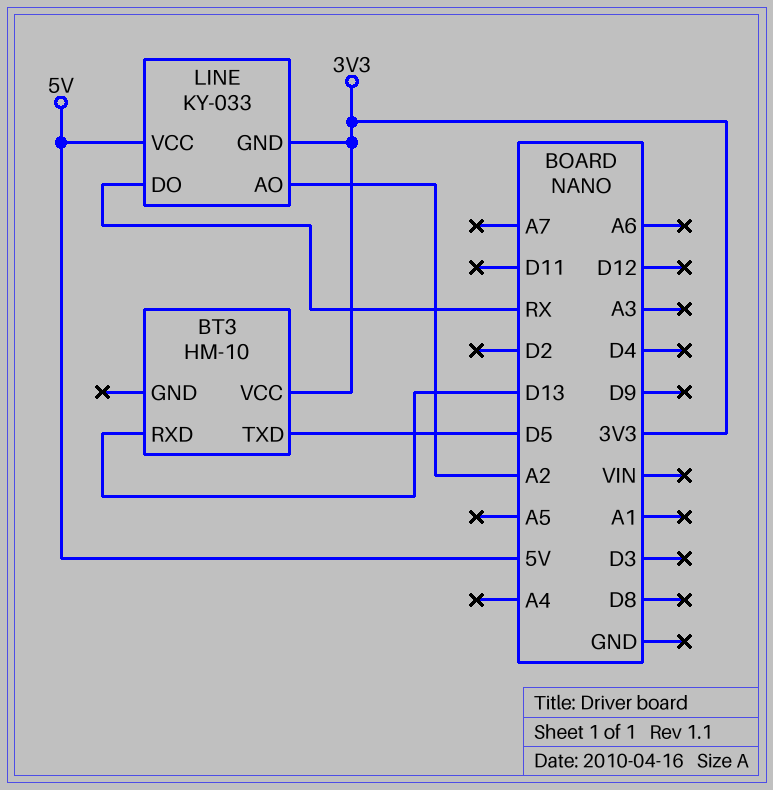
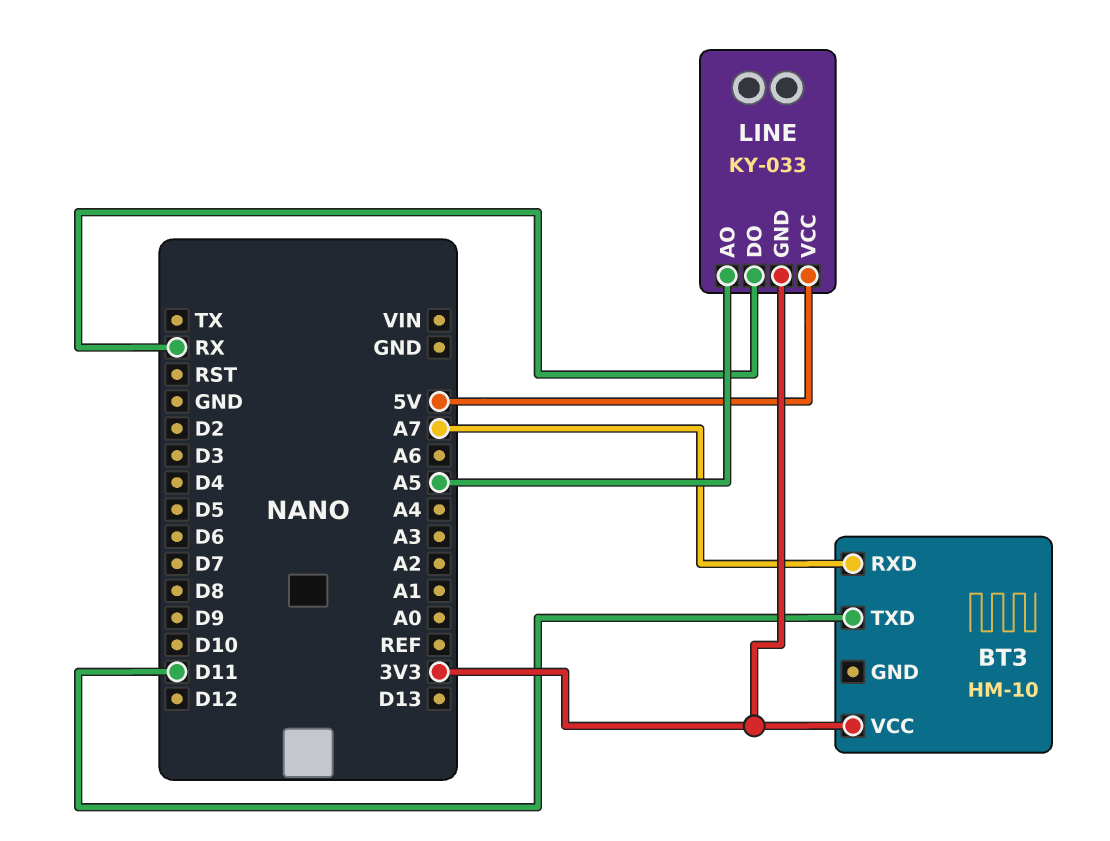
BT3 pin RXD: D13 -> A7
BT3 pin TXD: D5 -> D11
LINE pin AO: A2 -> A5

